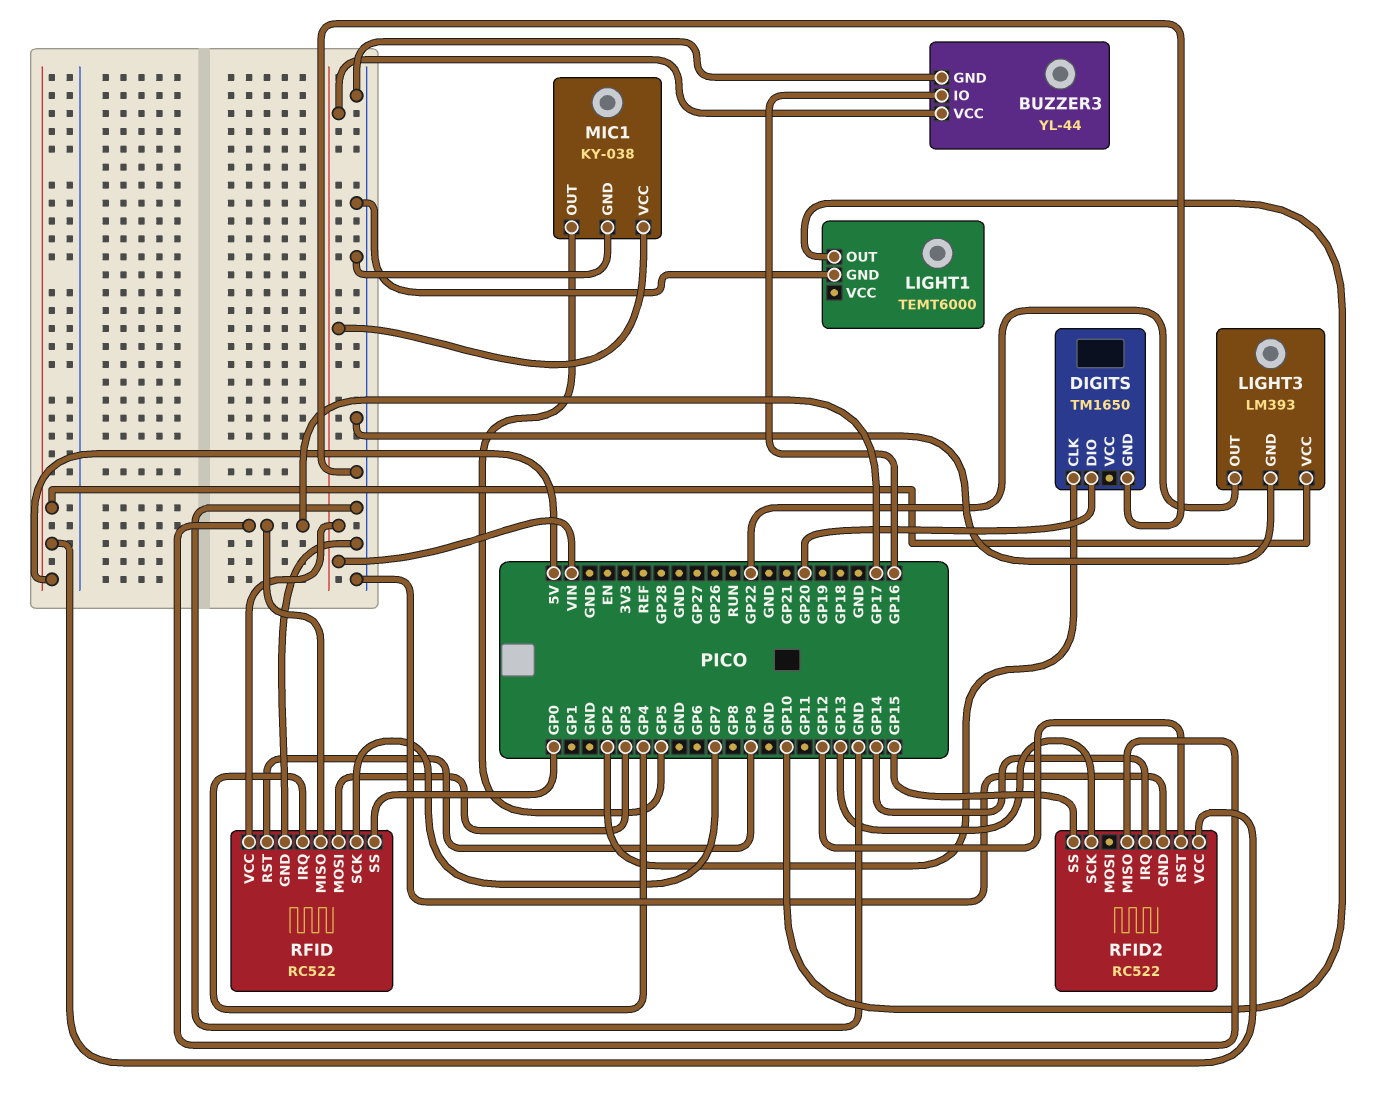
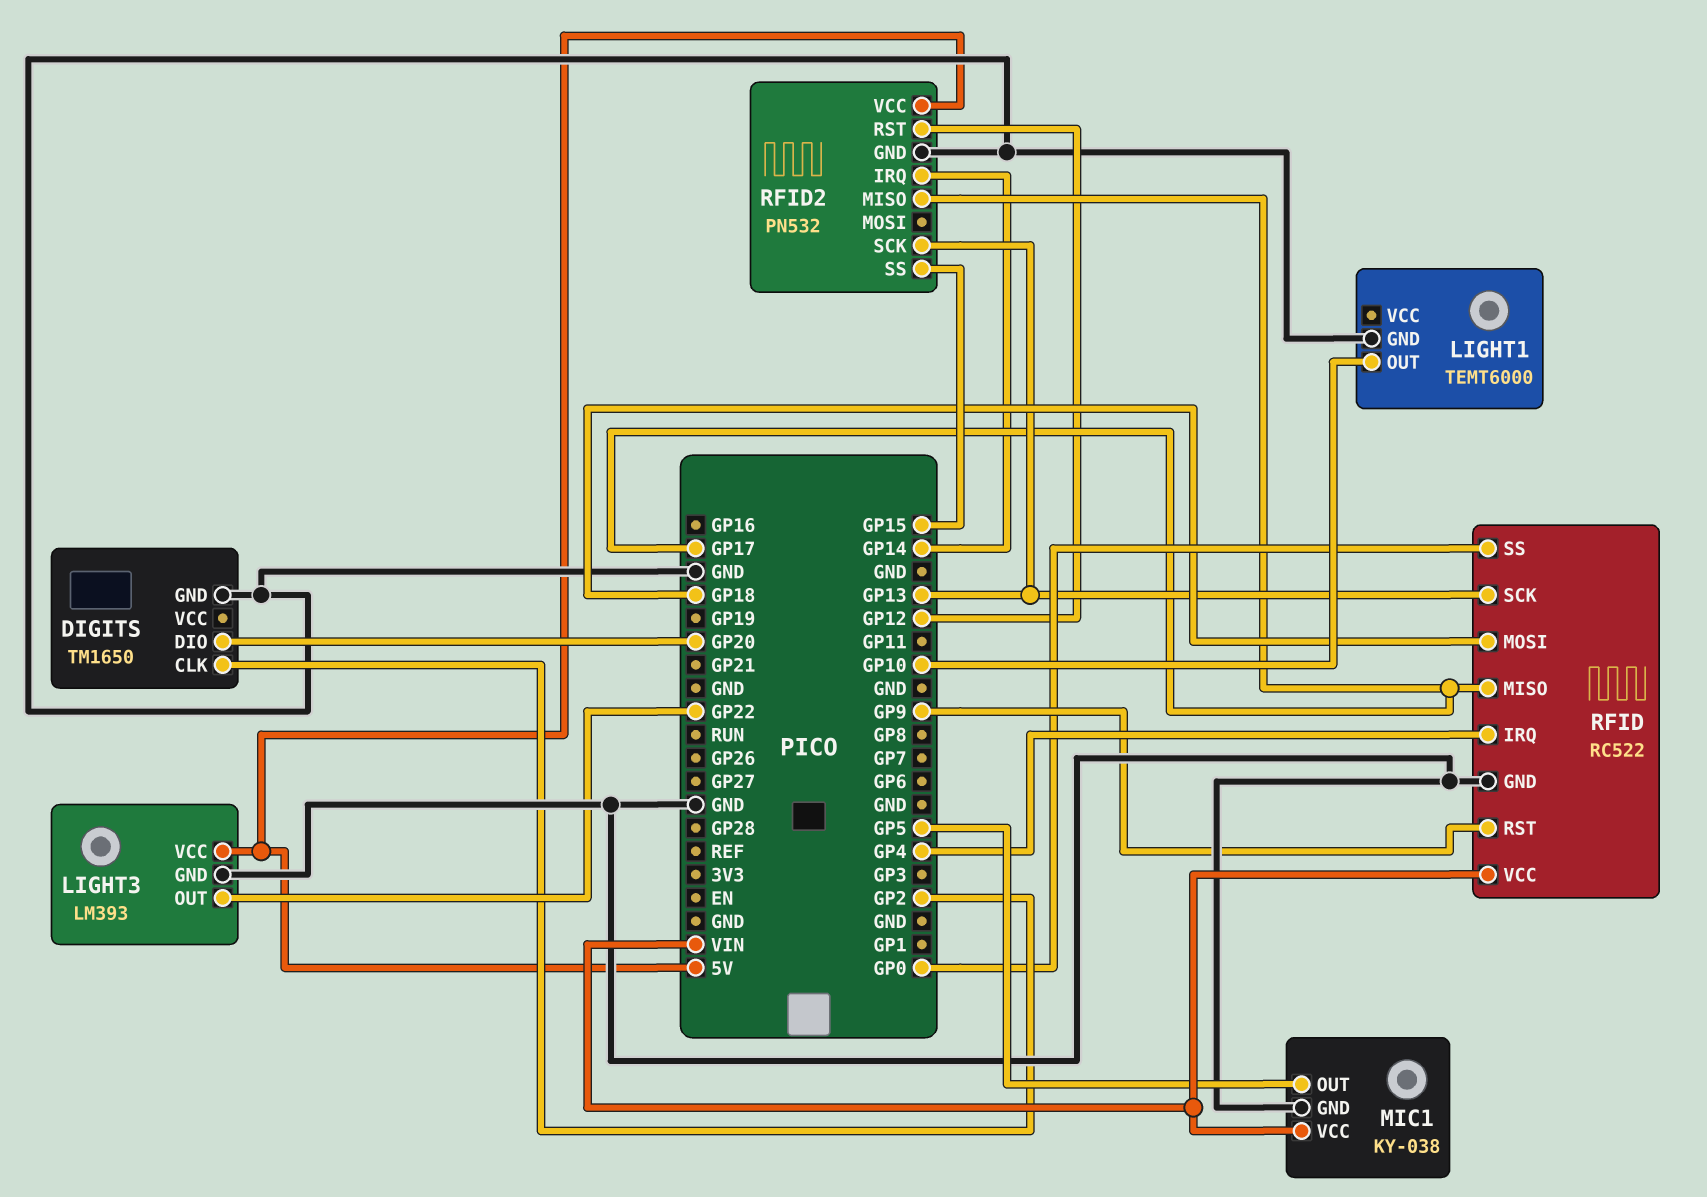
BUZZER3: YL-44 -> none
BUZZER3 pin GND: GND -> none
BUZZER3 pin IO: GP16 -> none
BUZZER3 pin VCC: VIN -> none
RFID pin MOSI: GP3 -> GP18
RFID pin SCK: GP7 -> GP13
RFID2: RC522 -> PN532

